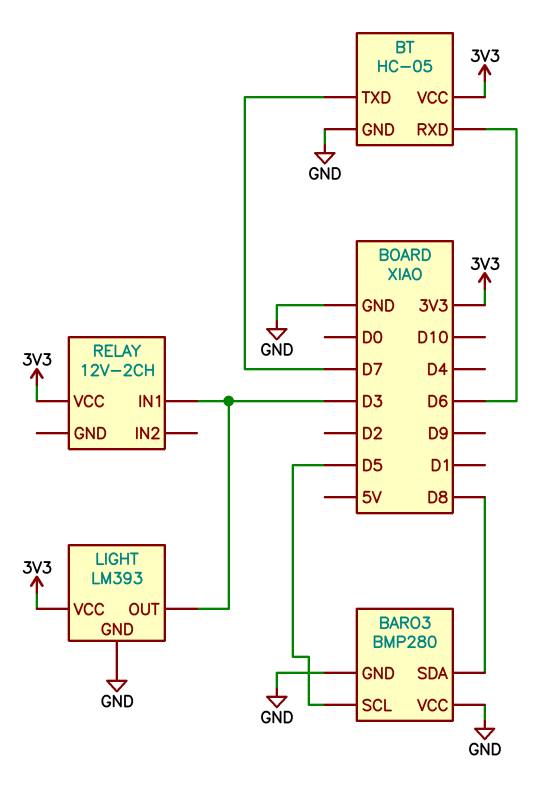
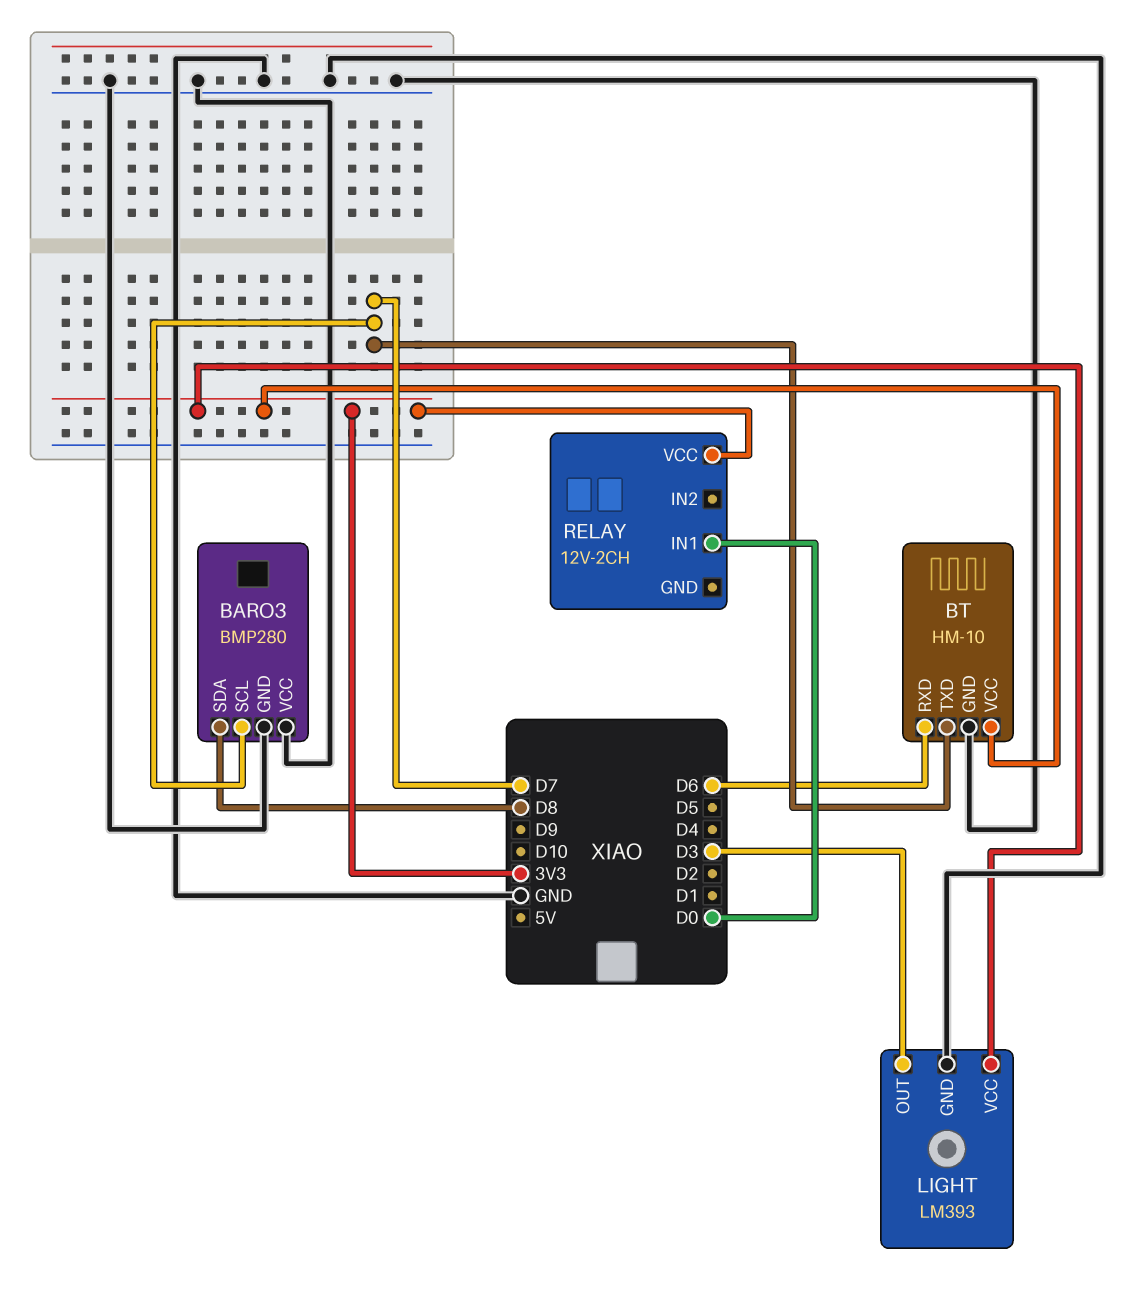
BARO3 pin SCL: D5 -> D7
BT: HC-05 -> HM-10
RELAY pin IN1: D3 -> D0

